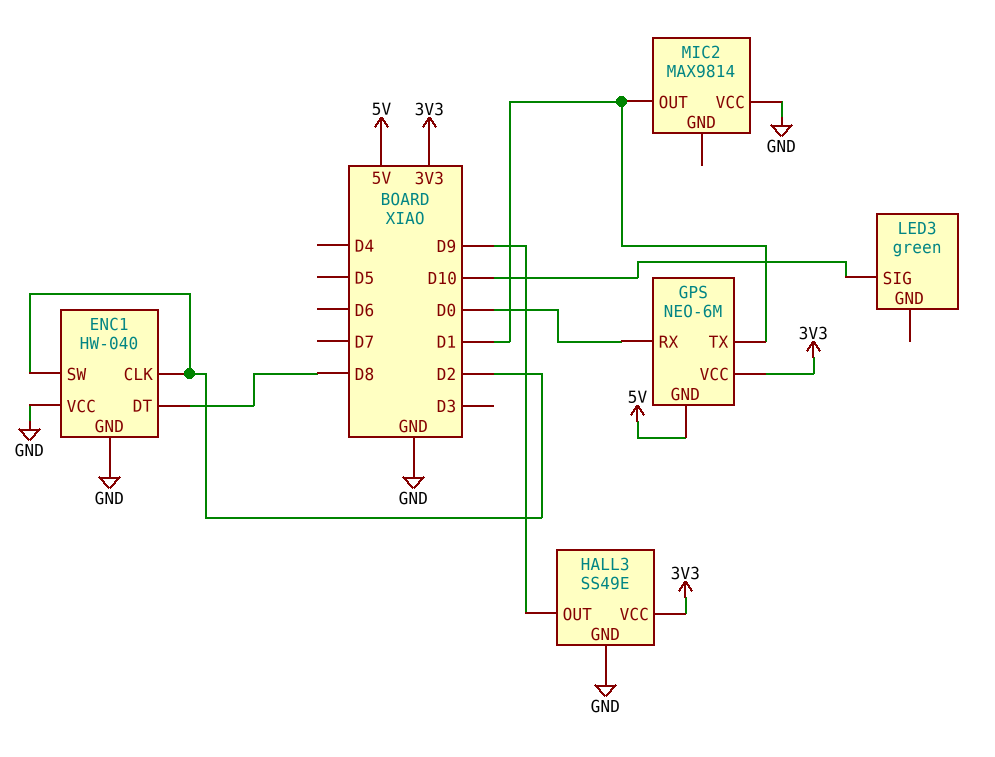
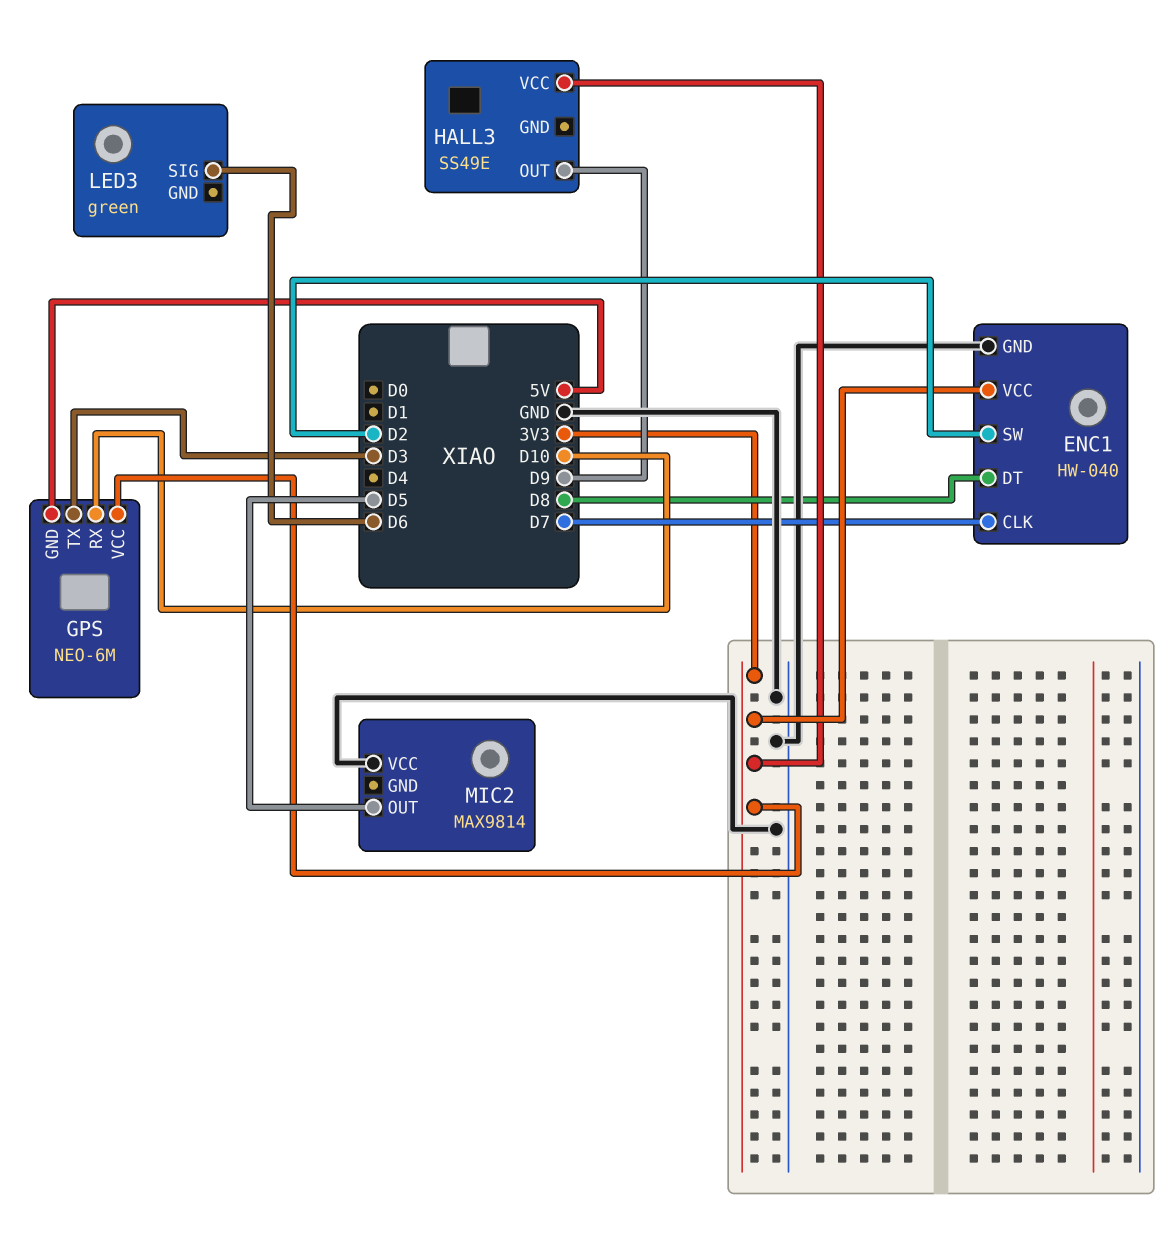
ENC1 pin CLK: D2 -> D7
ENC1 pin VCC: GND -> 3V3
GPS pin RX: D0 -> D10
GPS pin TX: D1 -> D3
HALL3 pin GND: GND -> none
LED3 pin SIG: D10 -> D6
MIC2 pin OUT: D1 -> D5

